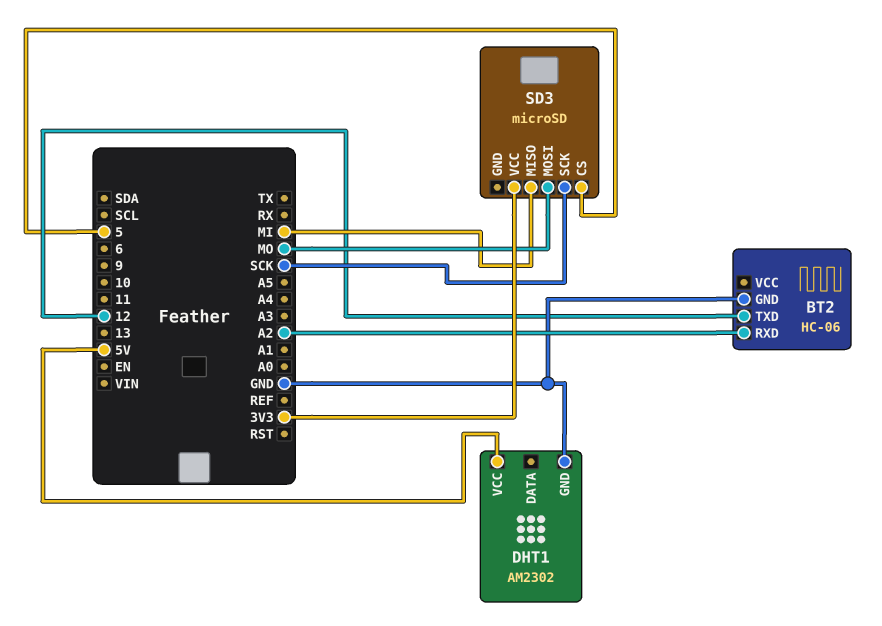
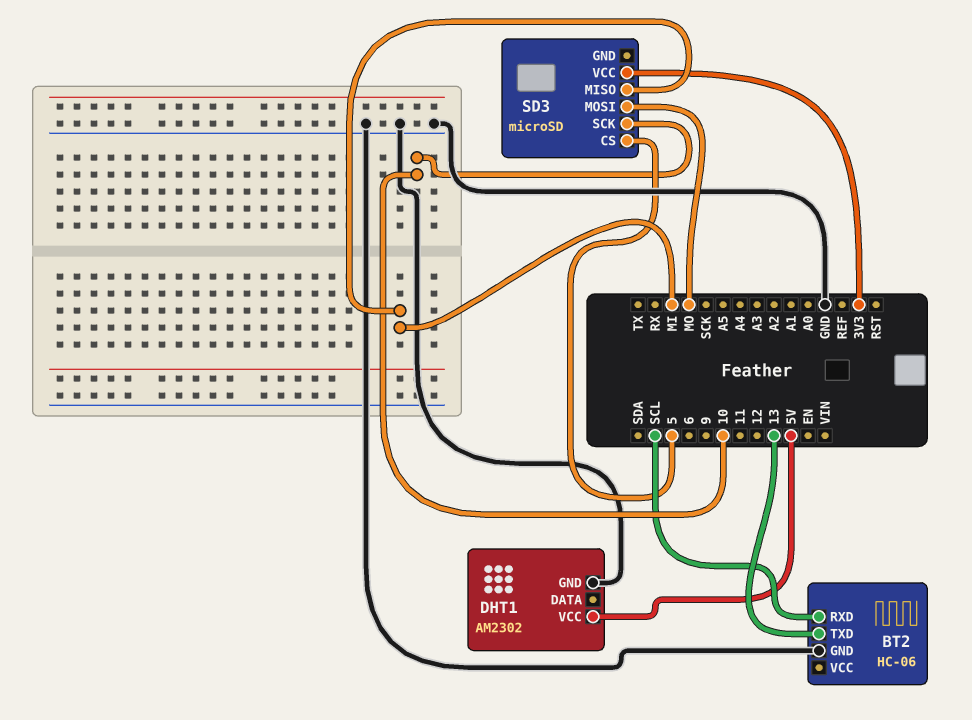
BT2 pin RXD: A2 -> SCL
BT2 pin TXD: 12 -> 13
SD3 pin SCK: SCK -> 10

